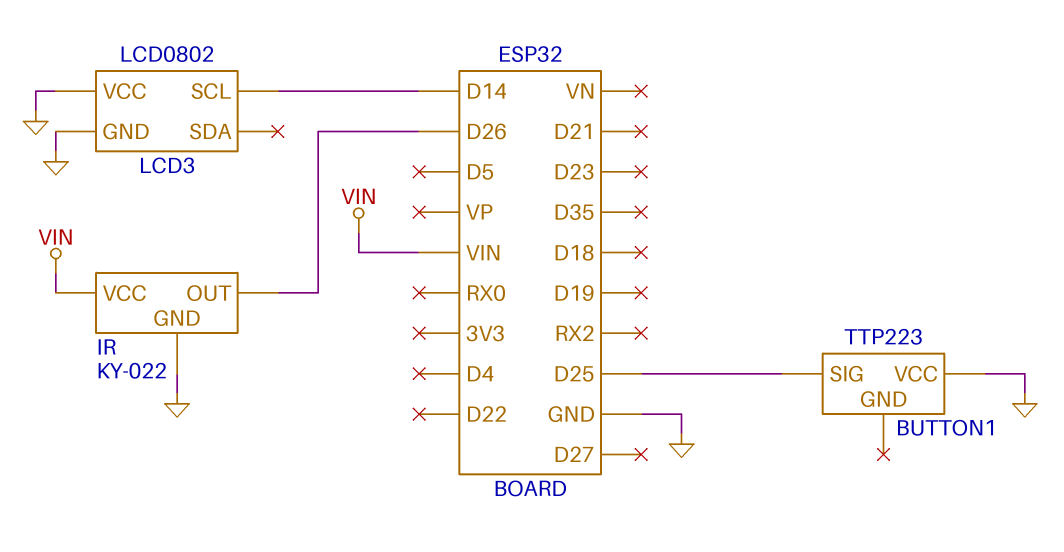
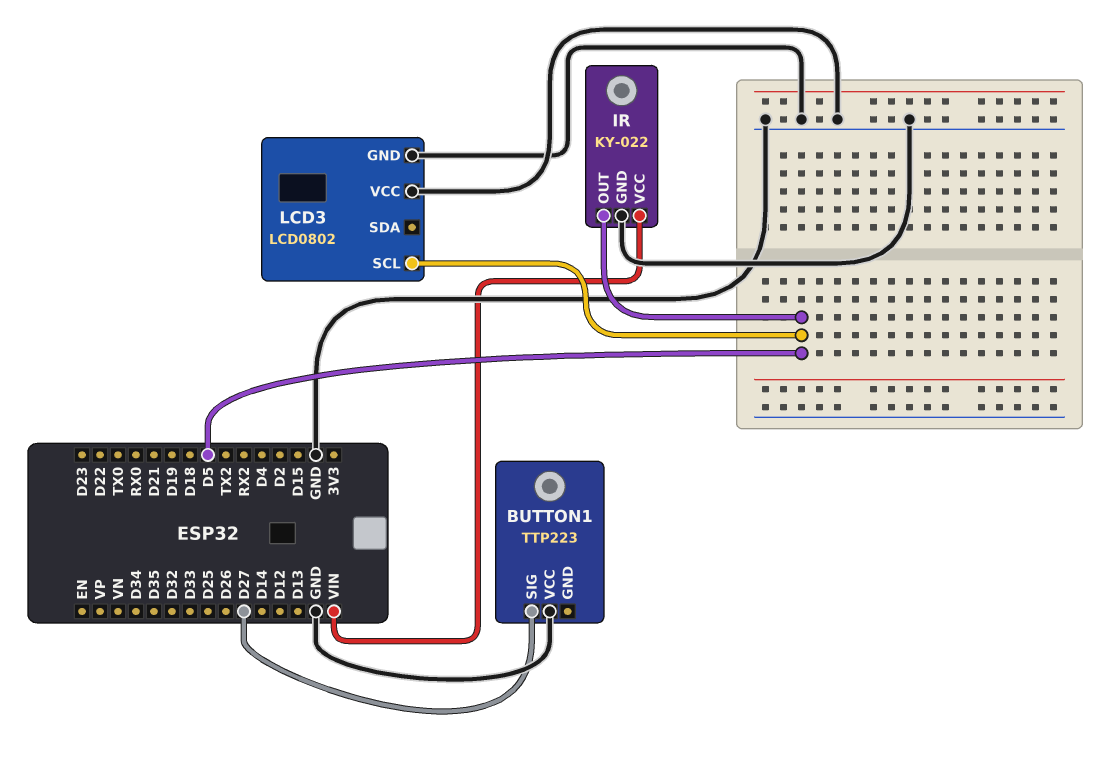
BUTTON1 pin SIG: D25 -> D27
IR pin OUT: D26 -> D5
LCD3 pin SCL: D14 -> D5

